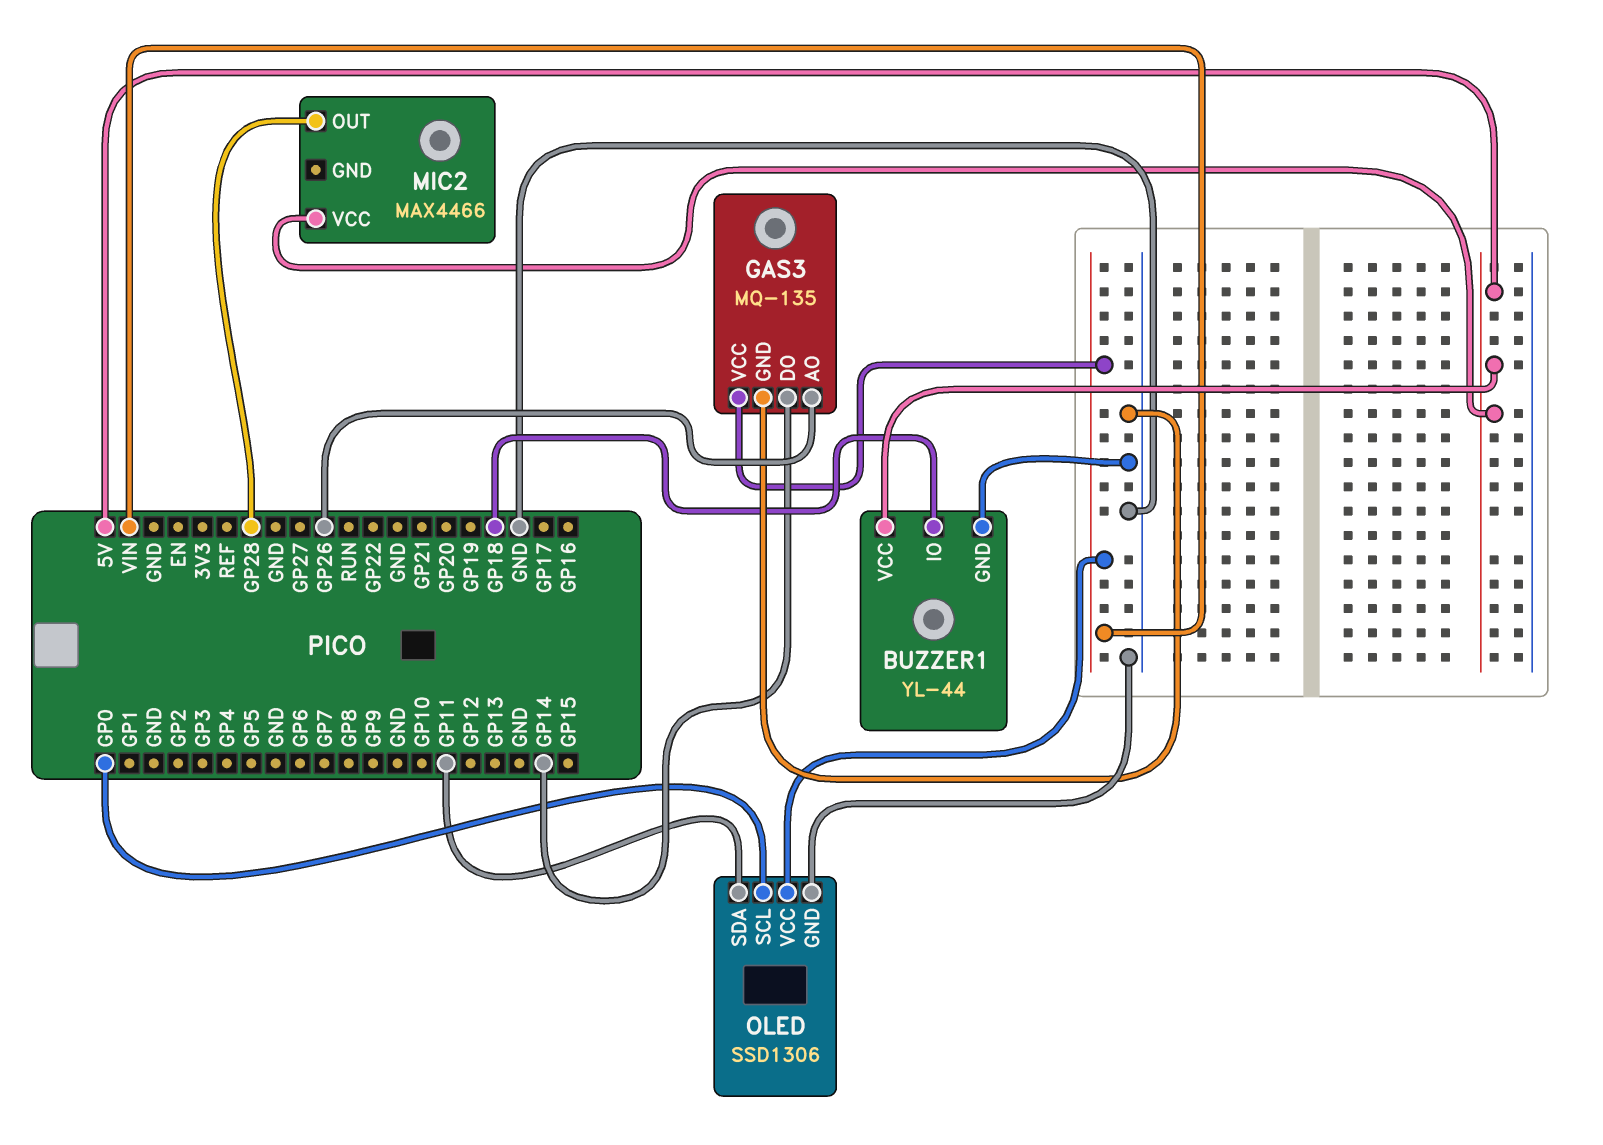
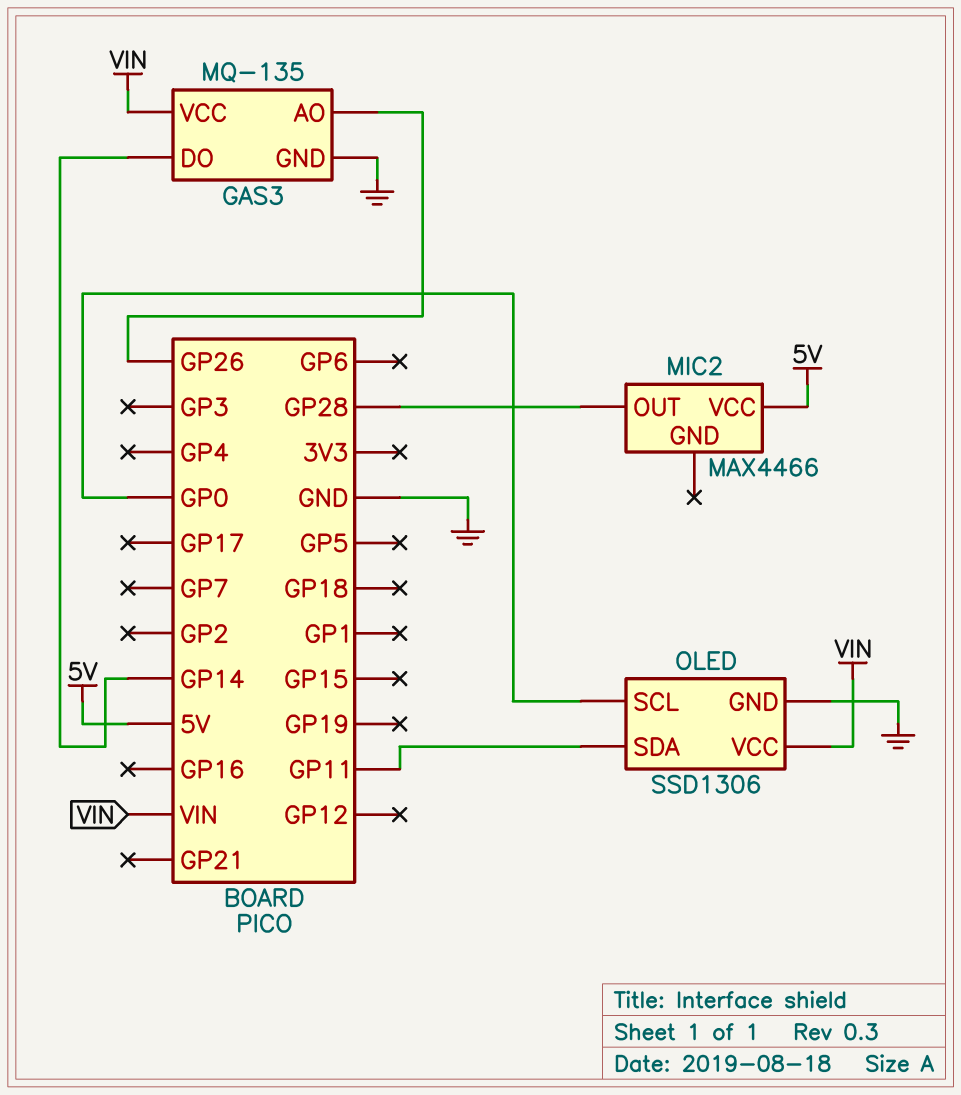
BUZZER1: YL-44 -> none
BUZZER1 pin GND: GND -> none
BUZZER1 pin IO: GP18 -> none
BUZZER1 pin VCC: 5V -> none

